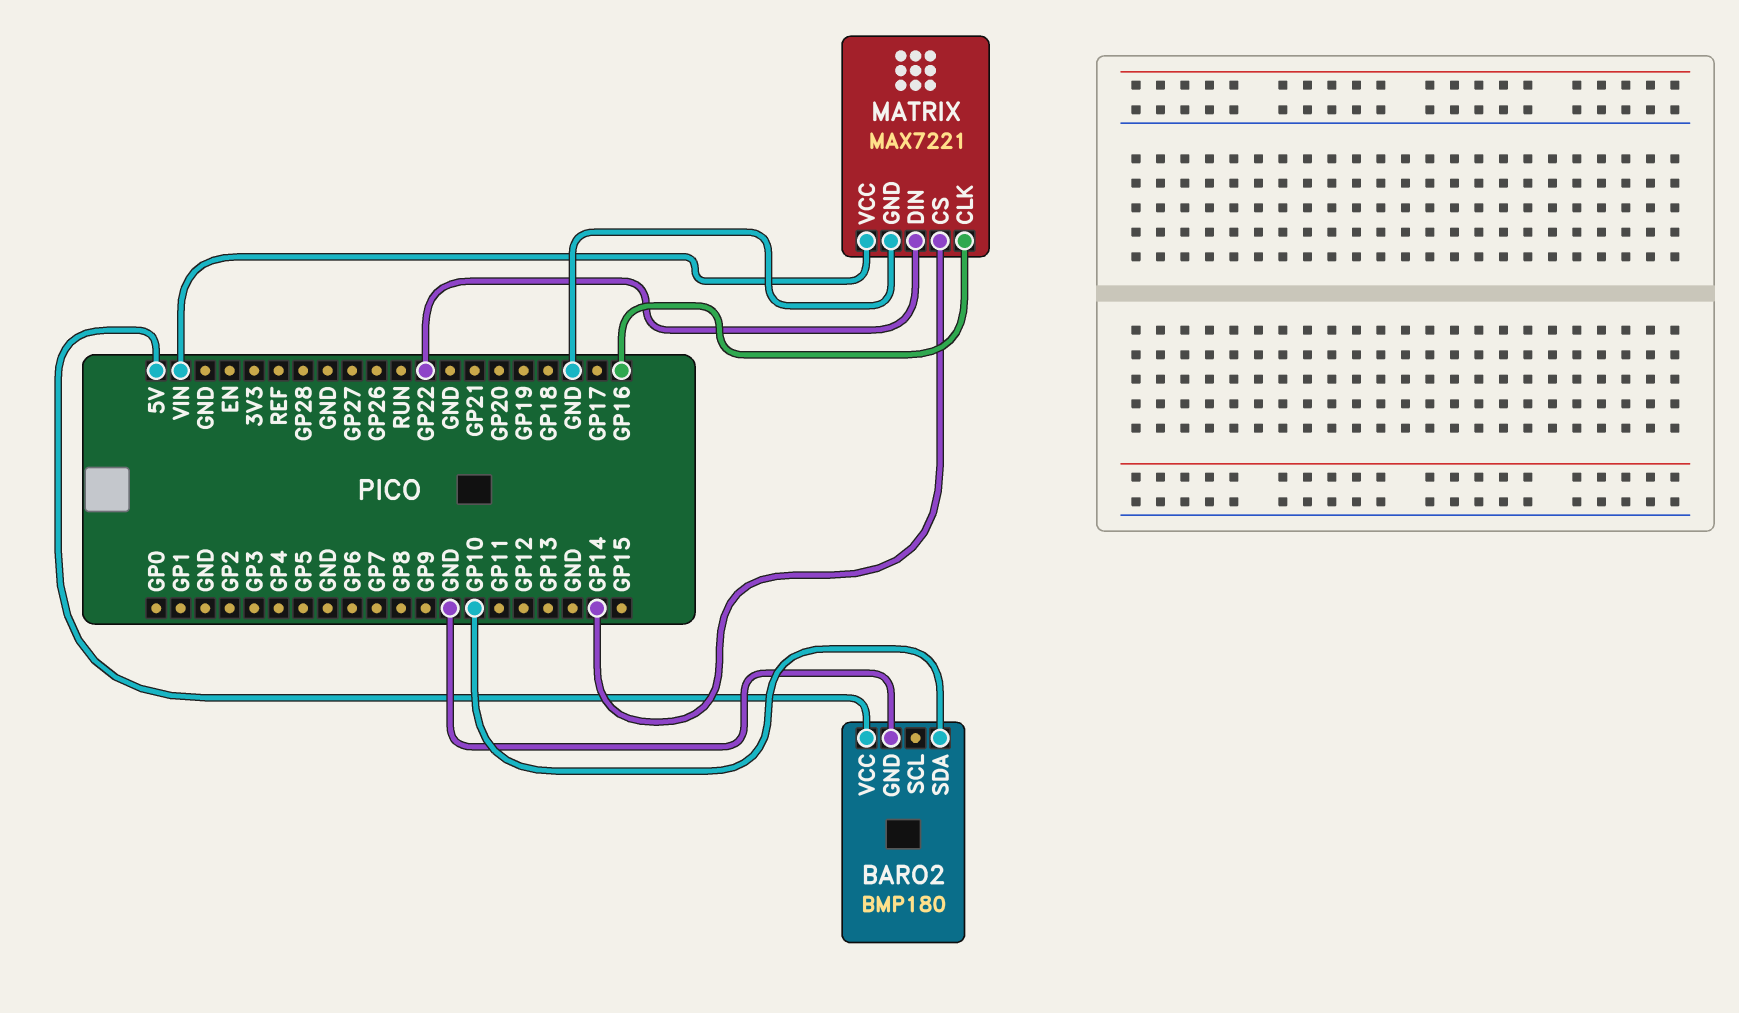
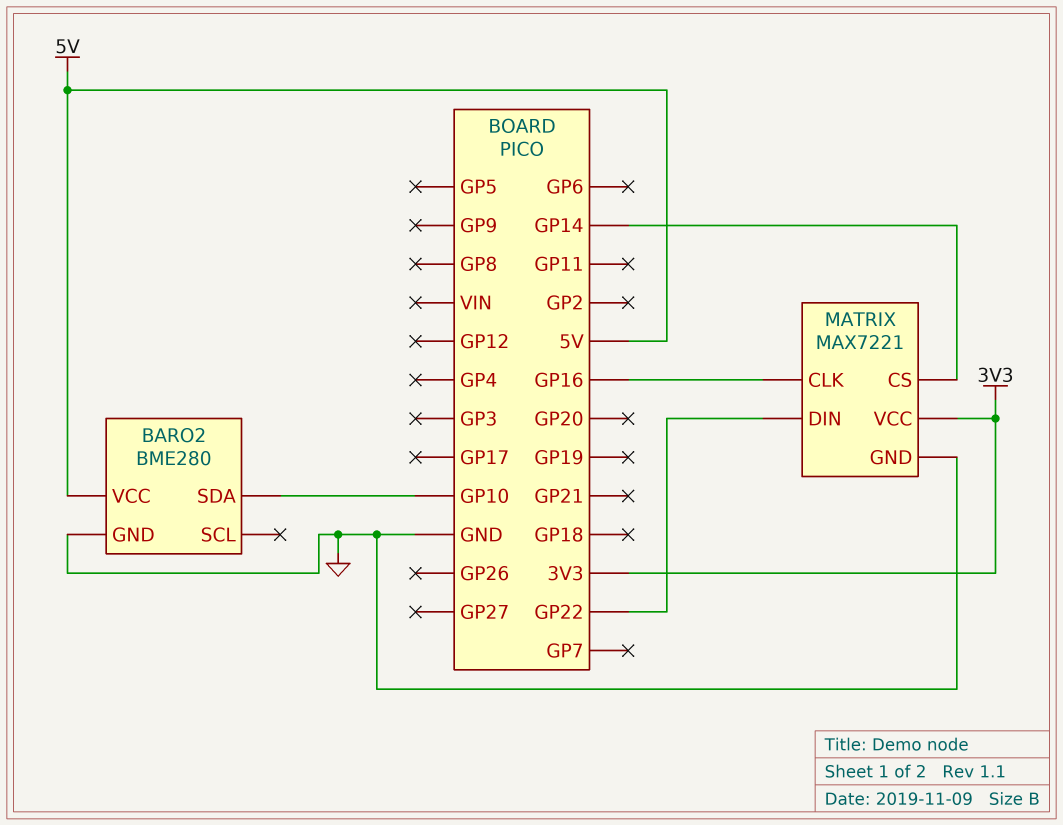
BARO2: BMP180 -> BME280
MATRIX pin VCC: VIN -> 3V3

